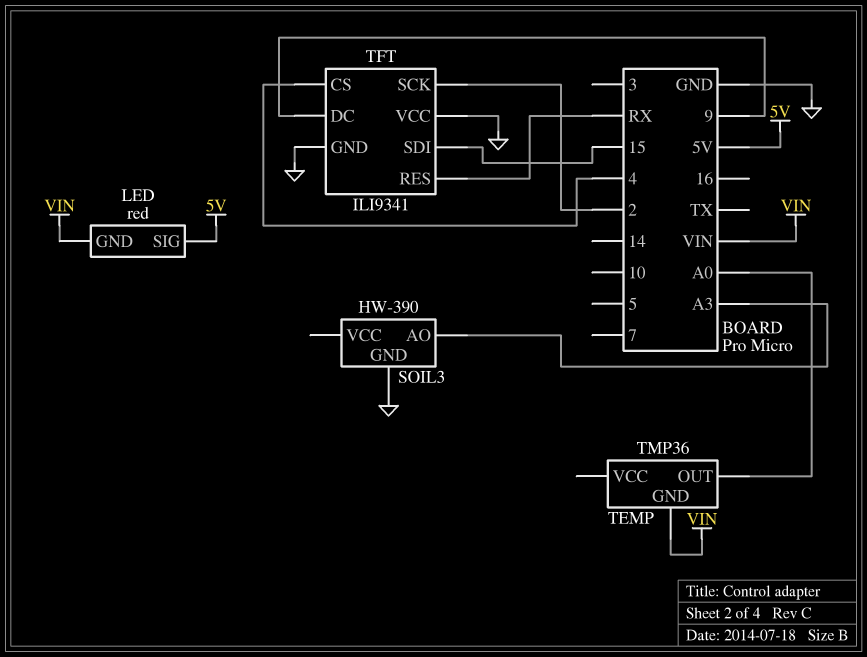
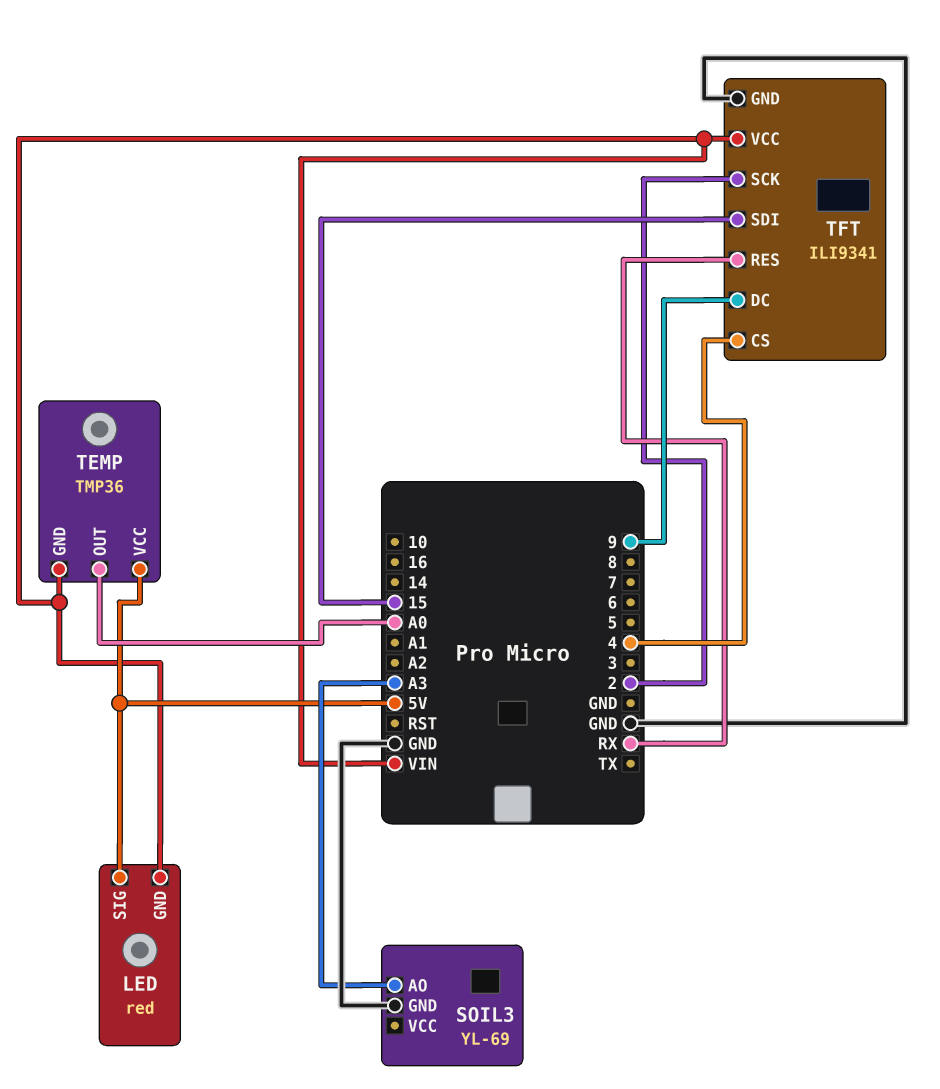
SOIL3: HW-390 -> YL-69
TEMP pin VCC: none -> 5V
TFT pin VCC: GND -> VIN

